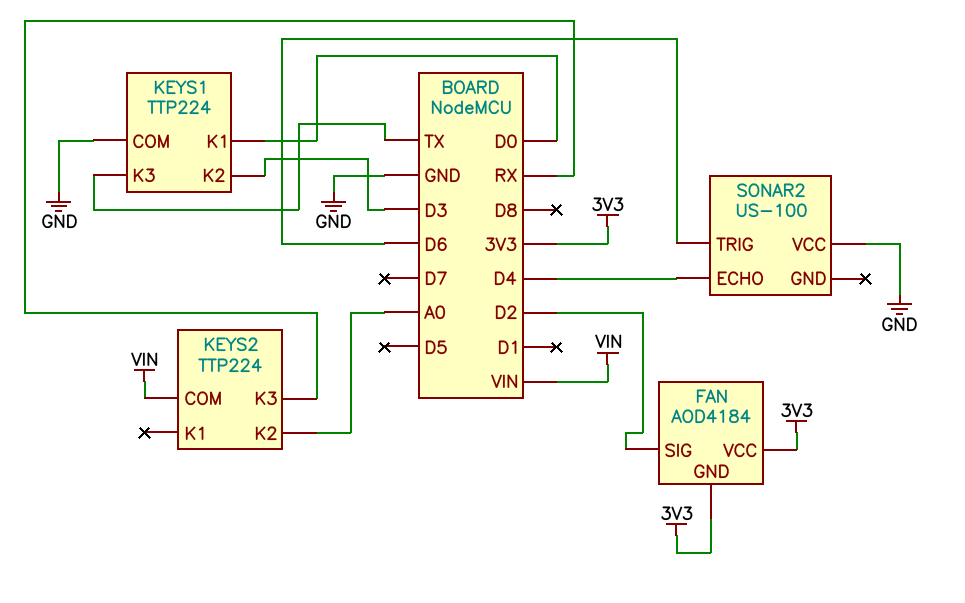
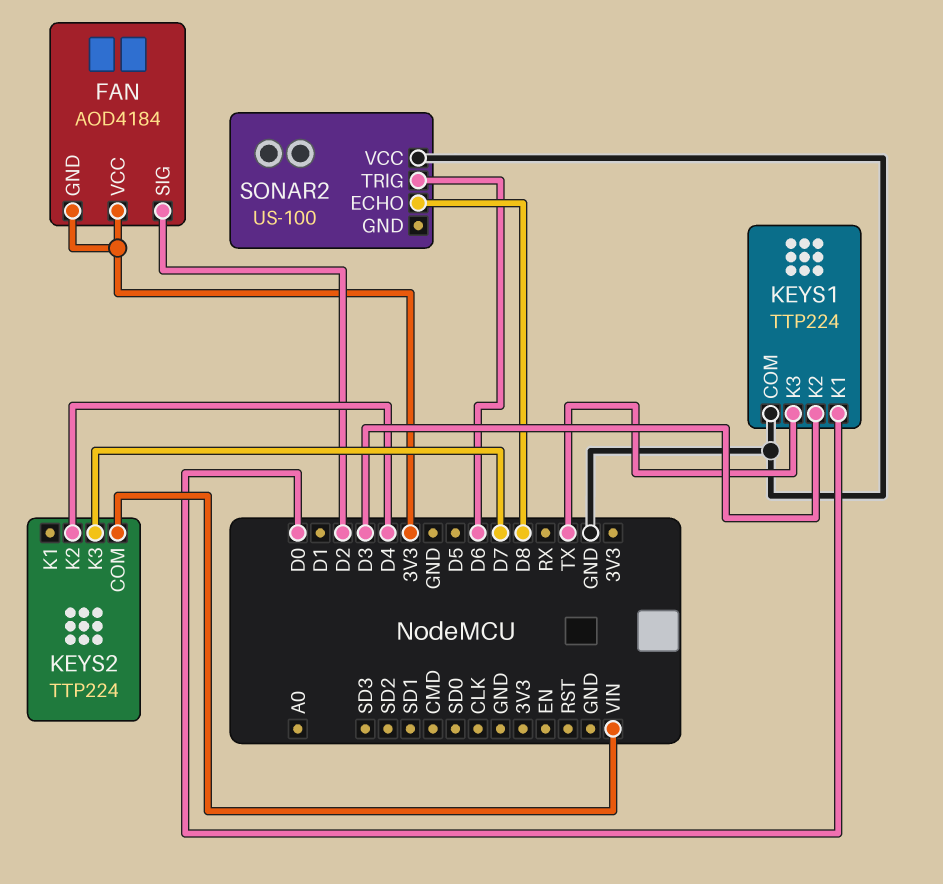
KEYS2 pin K2: A0 -> D4
KEYS2 pin K3: RX -> D7
SONAR2 pin ECHO: D4 -> D8

